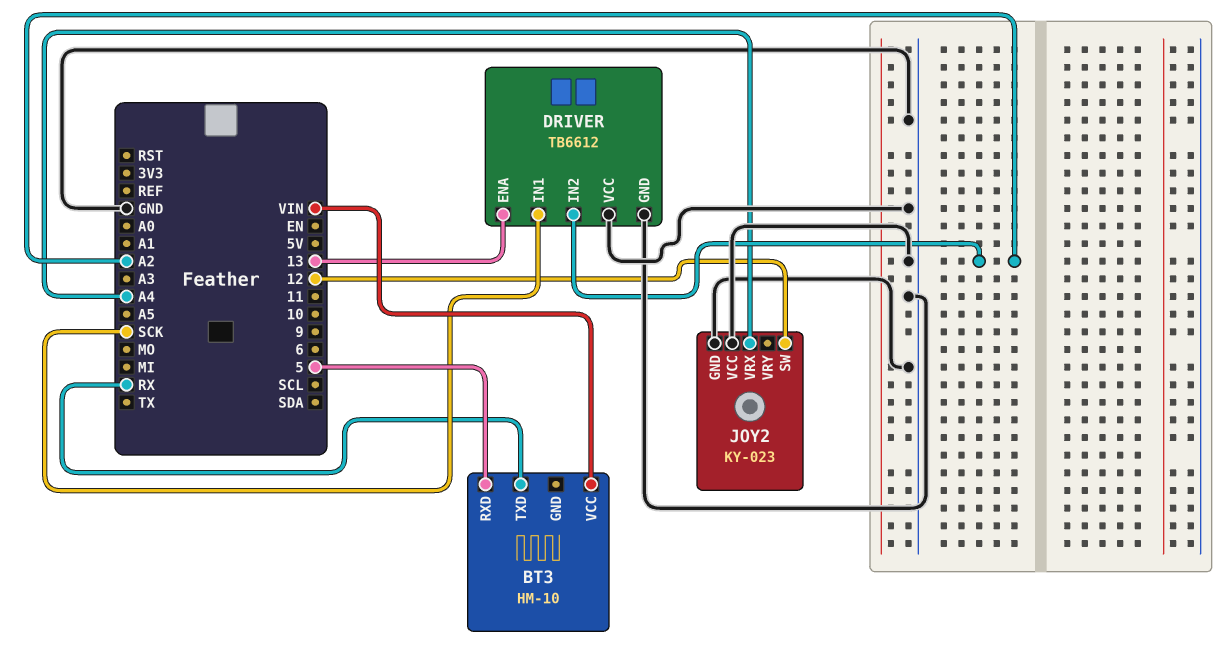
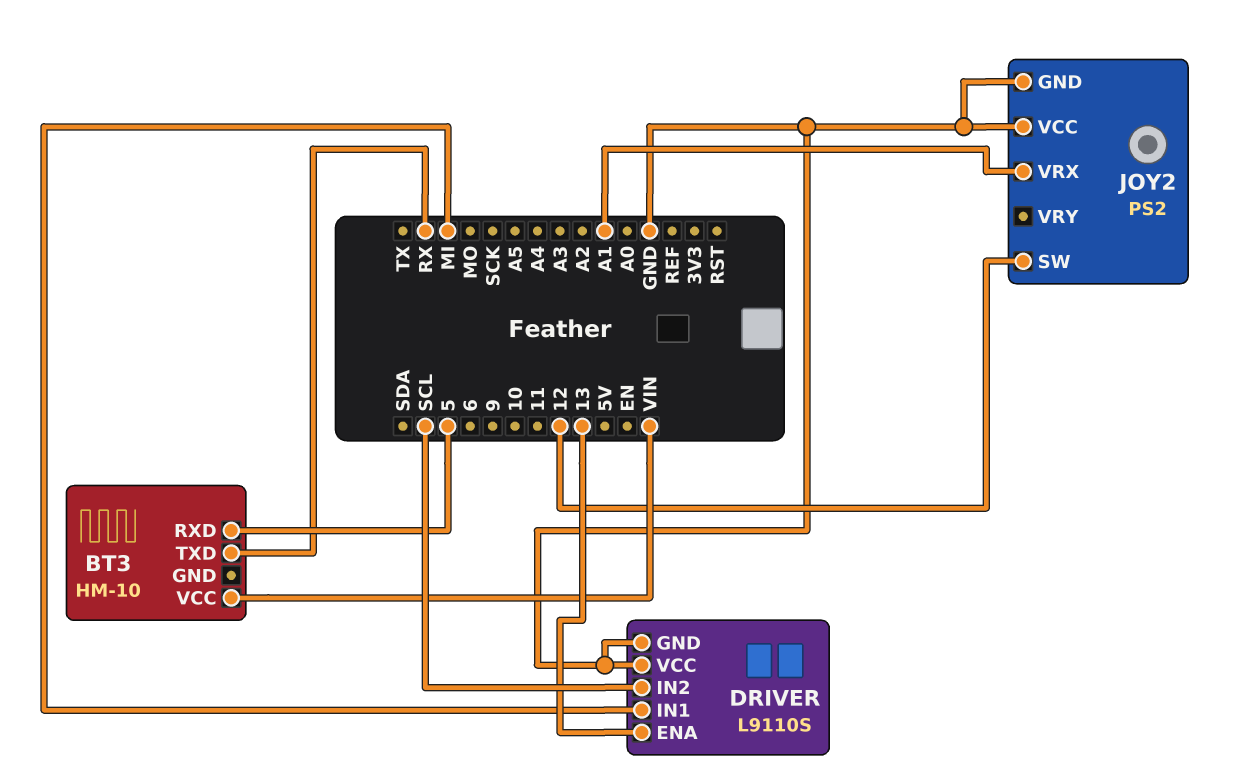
DRIVER: TB6612 -> L9110S
DRIVER pin IN1: SCK -> MI
DRIVER pin IN2: A2 -> SCL
JOY2: KY-023 -> PS2
JOY2 pin VRX: A4 -> A1

